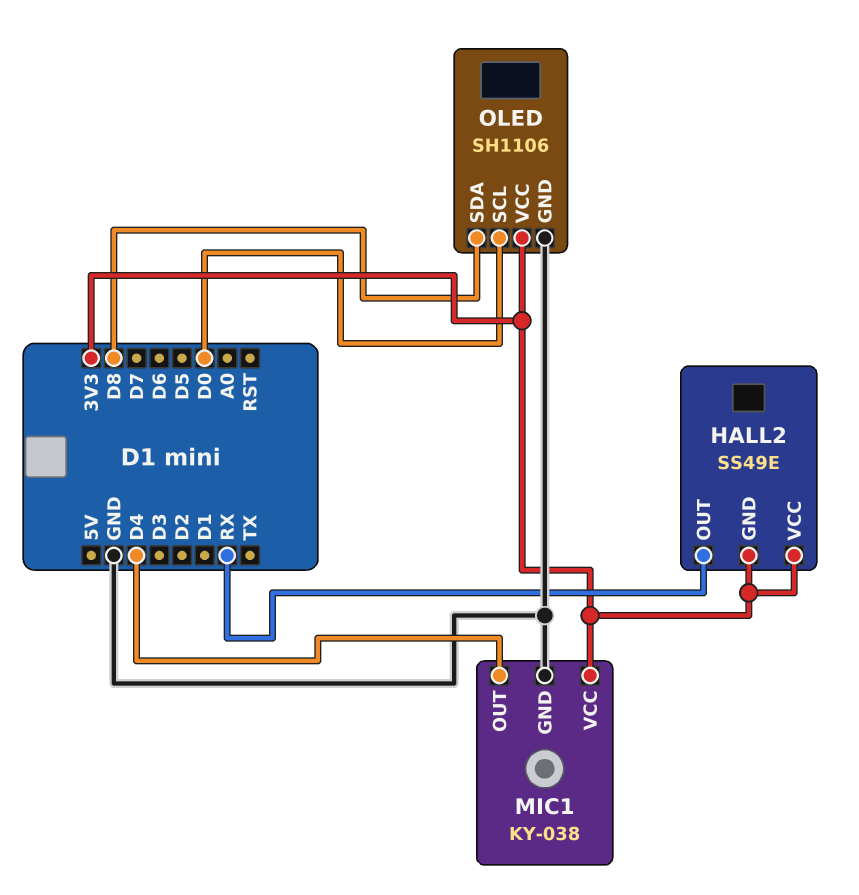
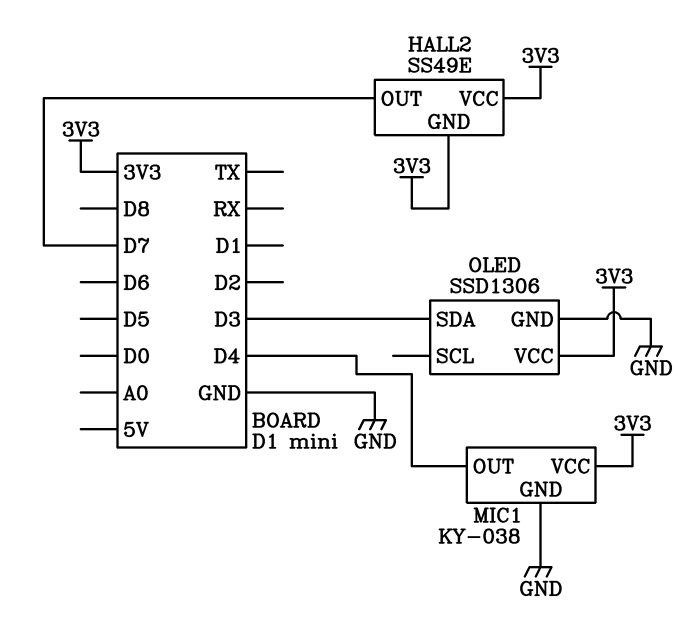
HALL2 pin OUT: RX -> D7
OLED: SH1106 -> SSD1306
OLED pin SCL: D0 -> none
OLED pin SDA: D8 -> D3

